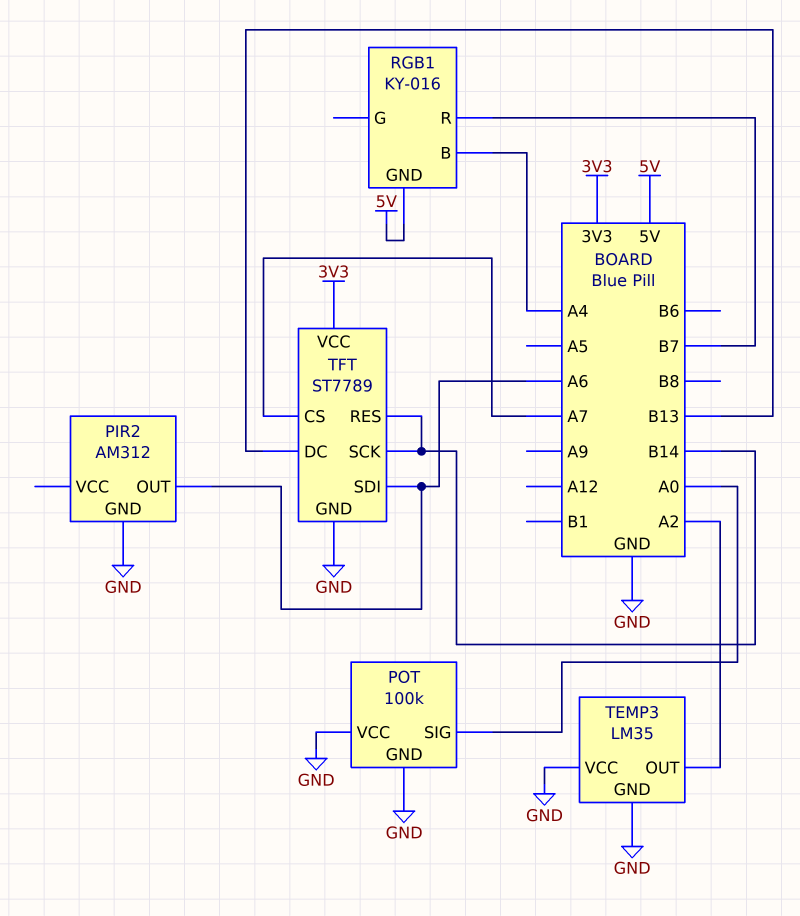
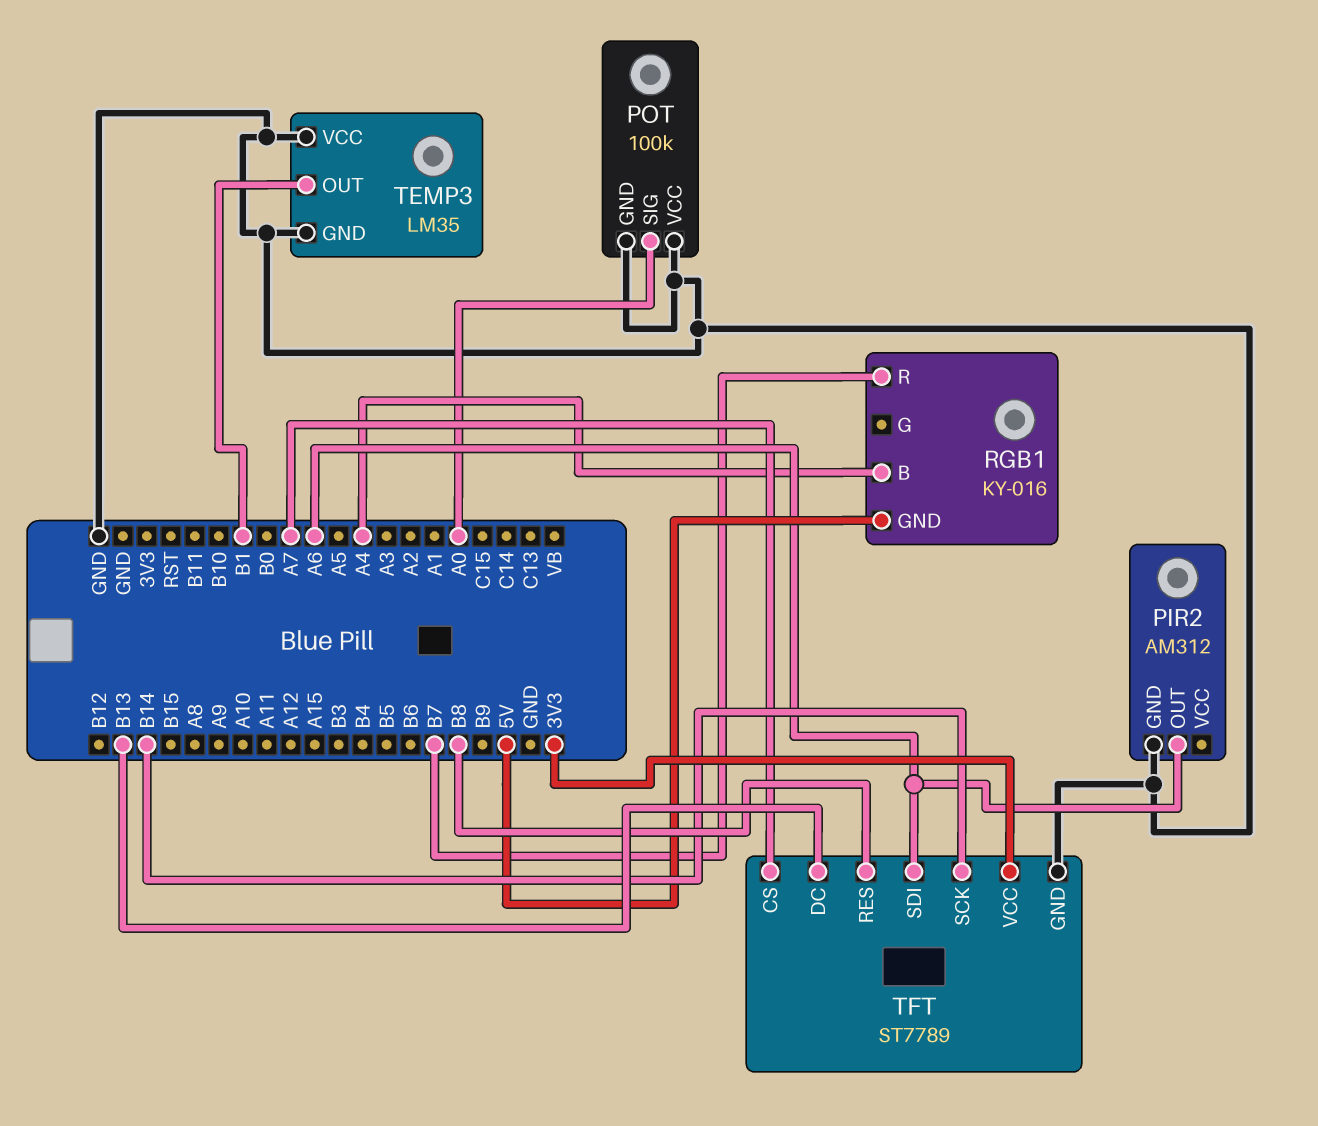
TEMP3 pin OUT: A2 -> B1
TFT pin RES: B14 -> B8

